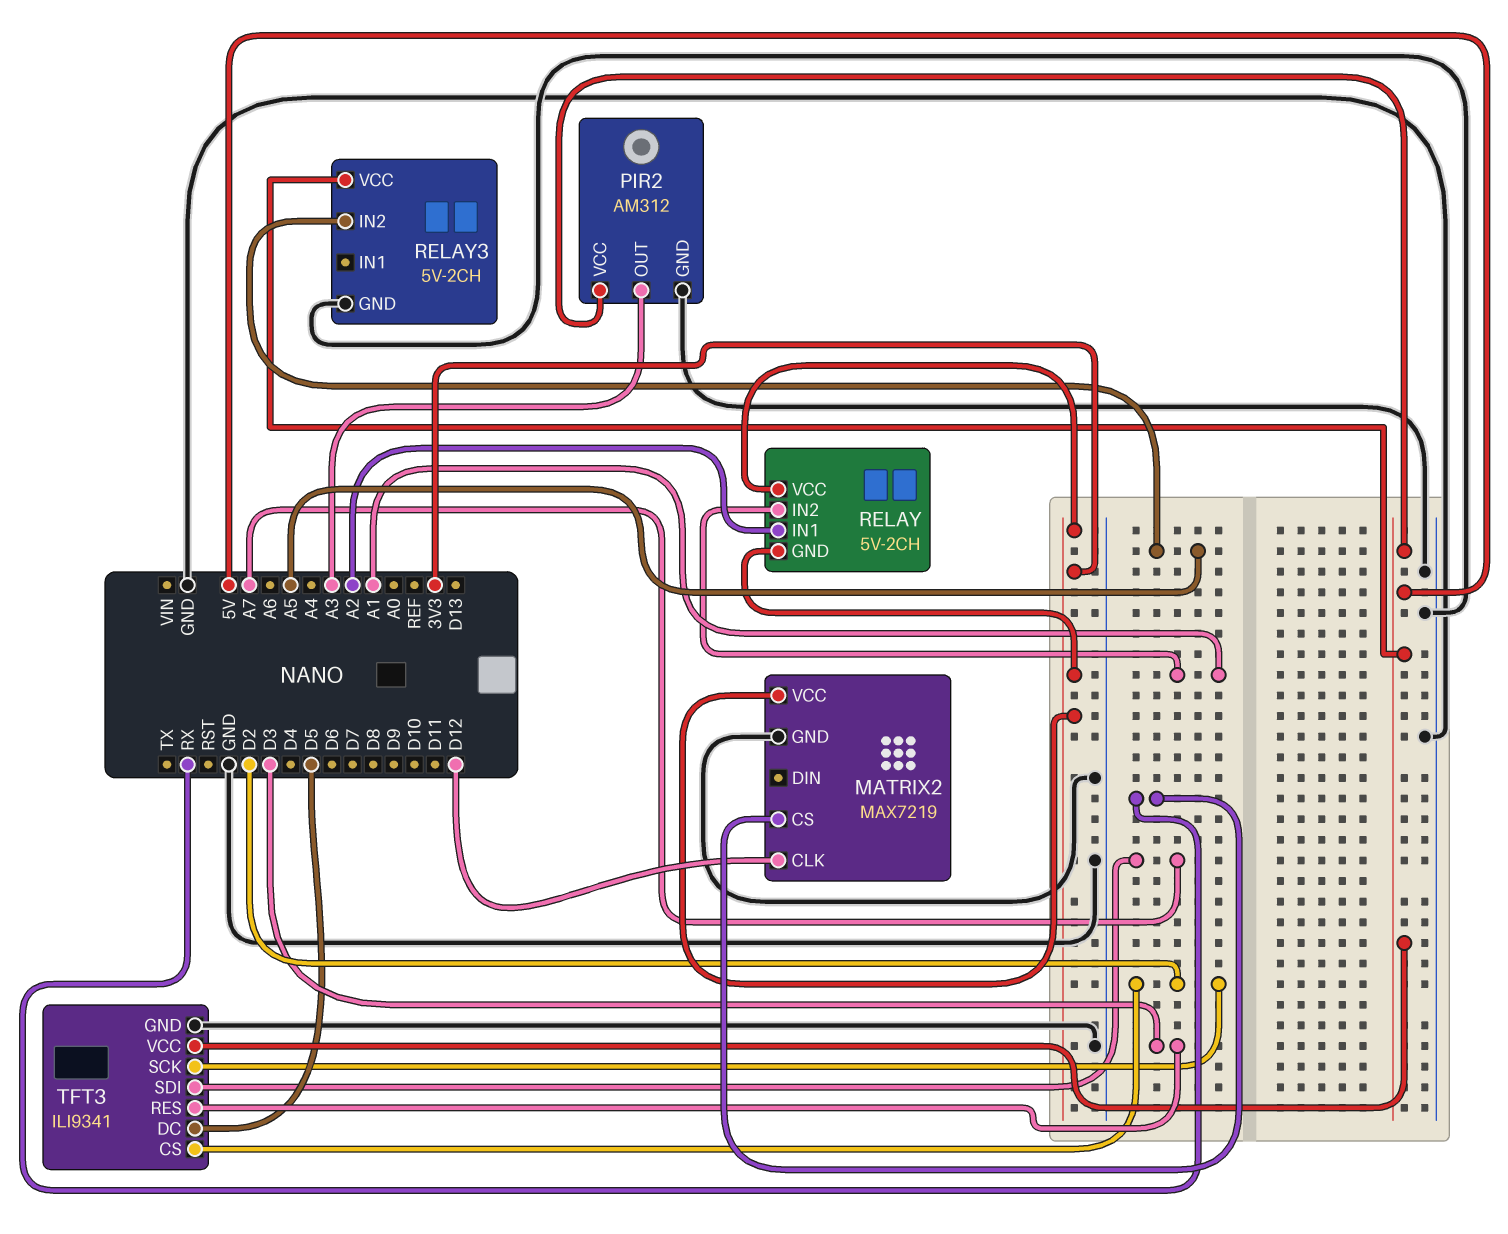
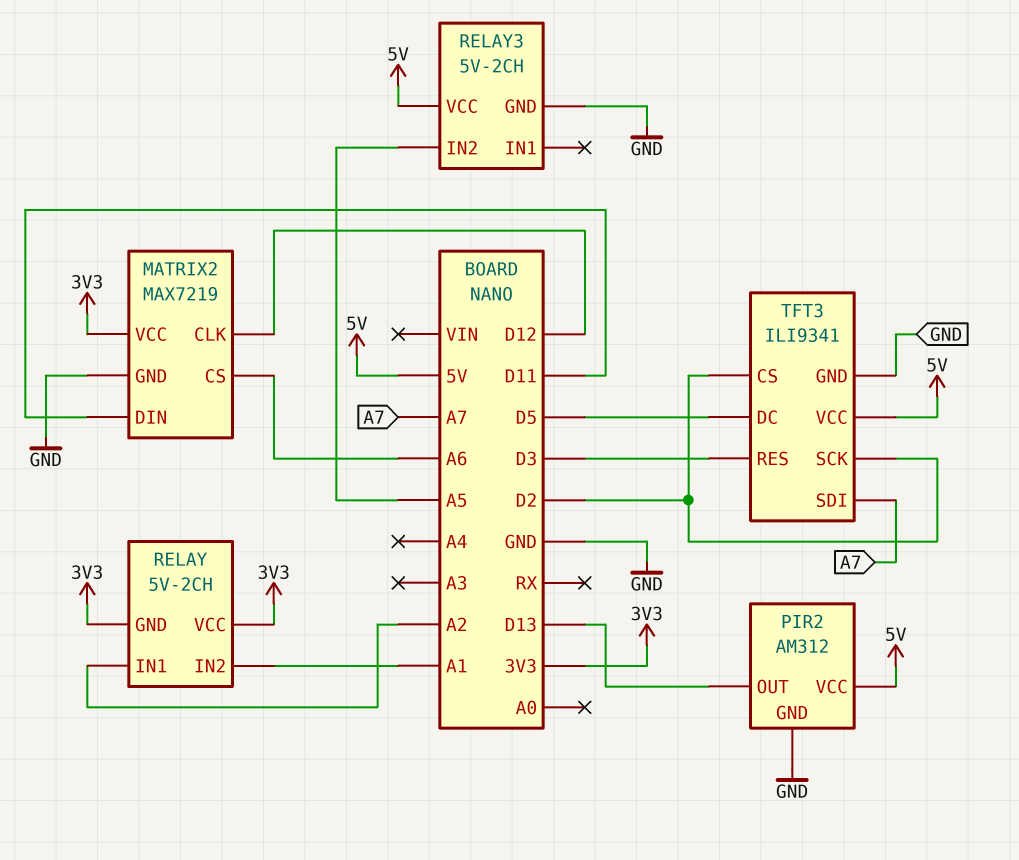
MATRIX2 pin CS: RX -> A6
MATRIX2 pin DIN: none -> D11
PIR2 pin OUT: A3 -> D13

